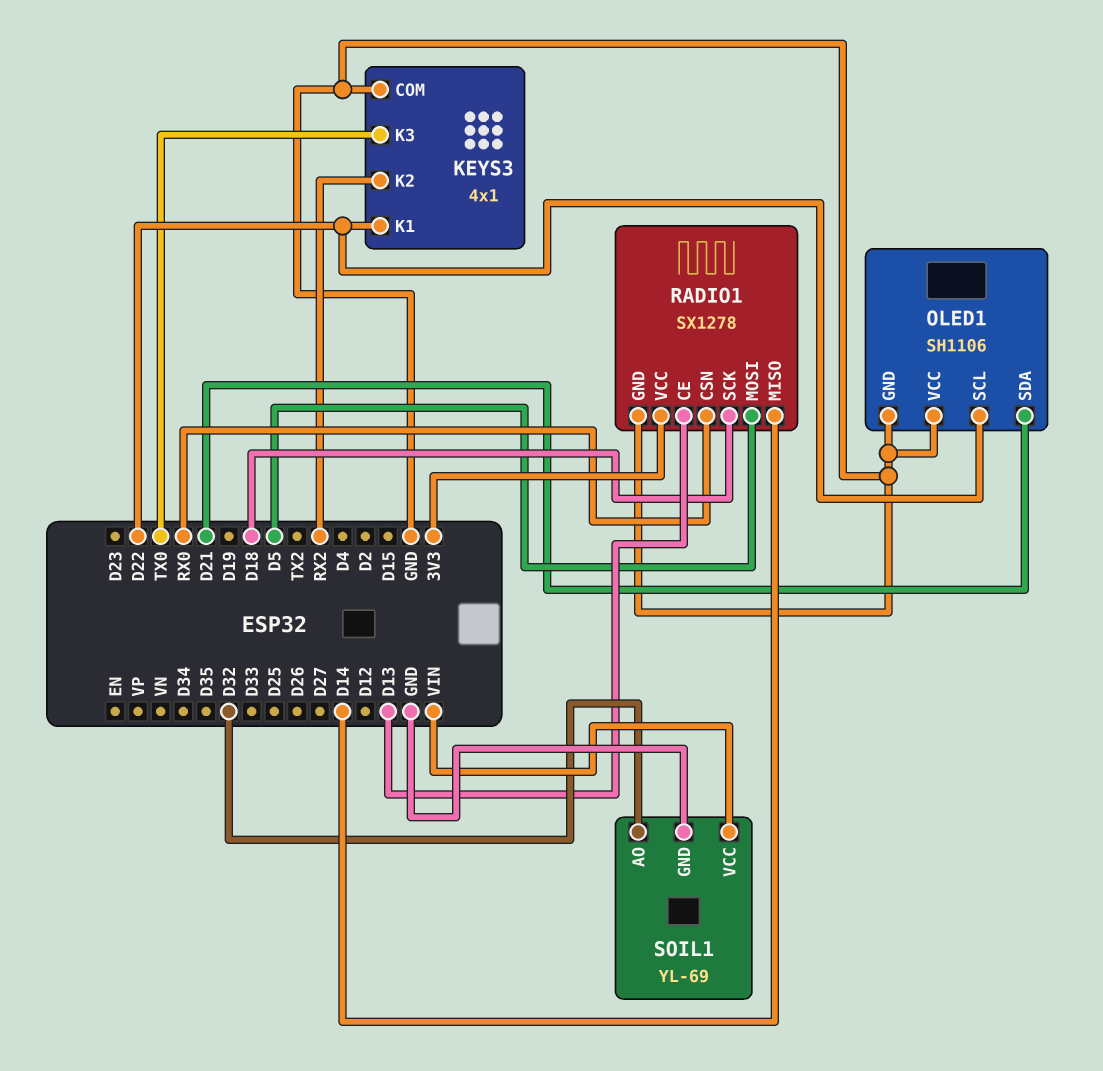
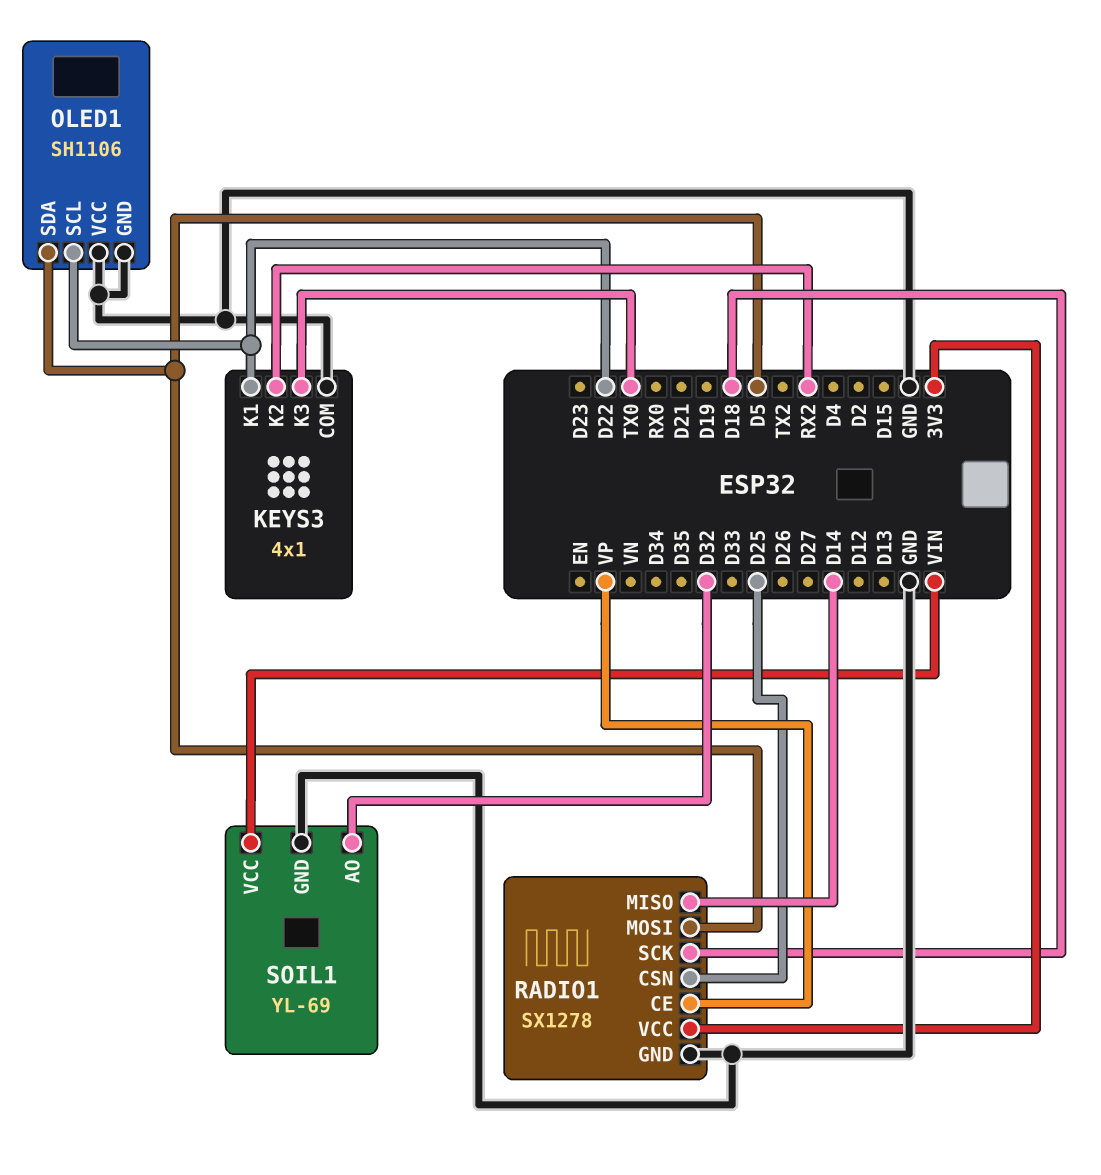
OLED1 pin SDA: D21 -> D5
RADIO1 pin CE: D13 -> VP
RADIO1 pin CSN: RX0 -> D25

